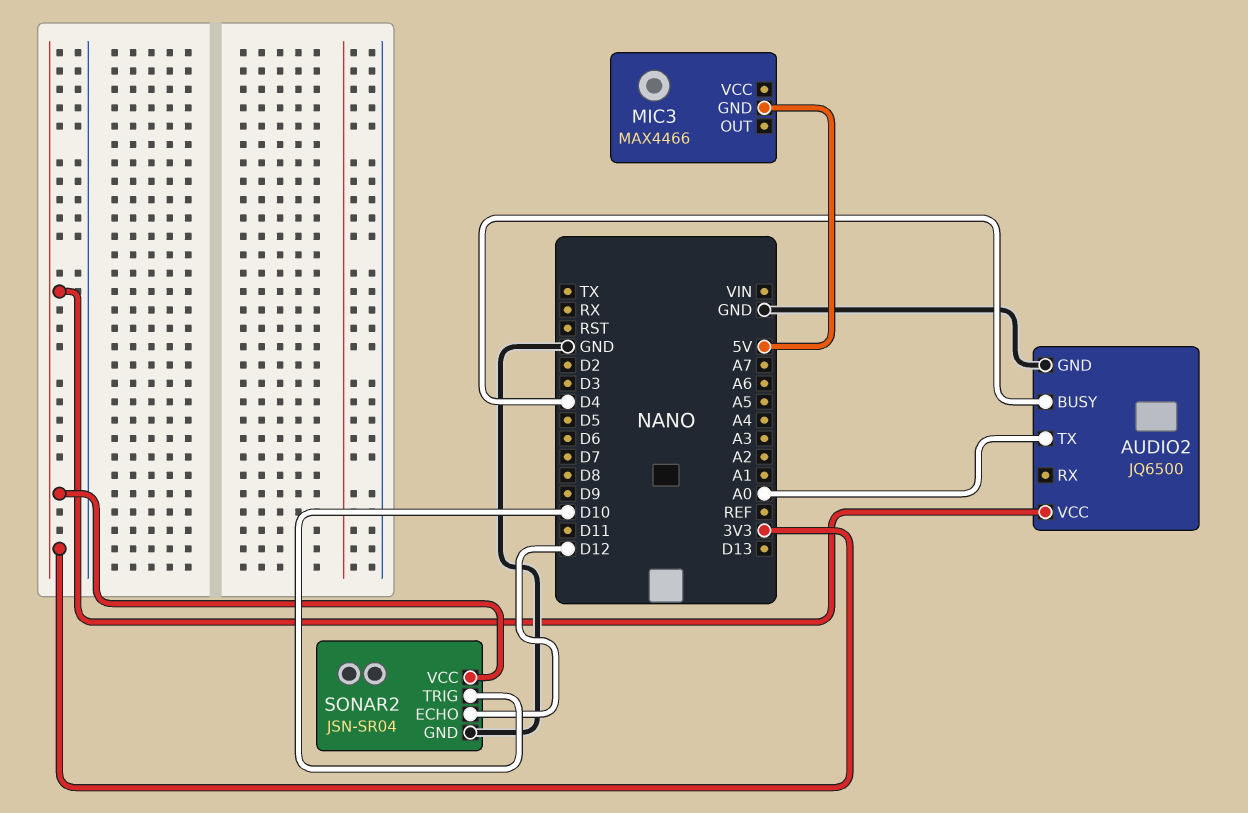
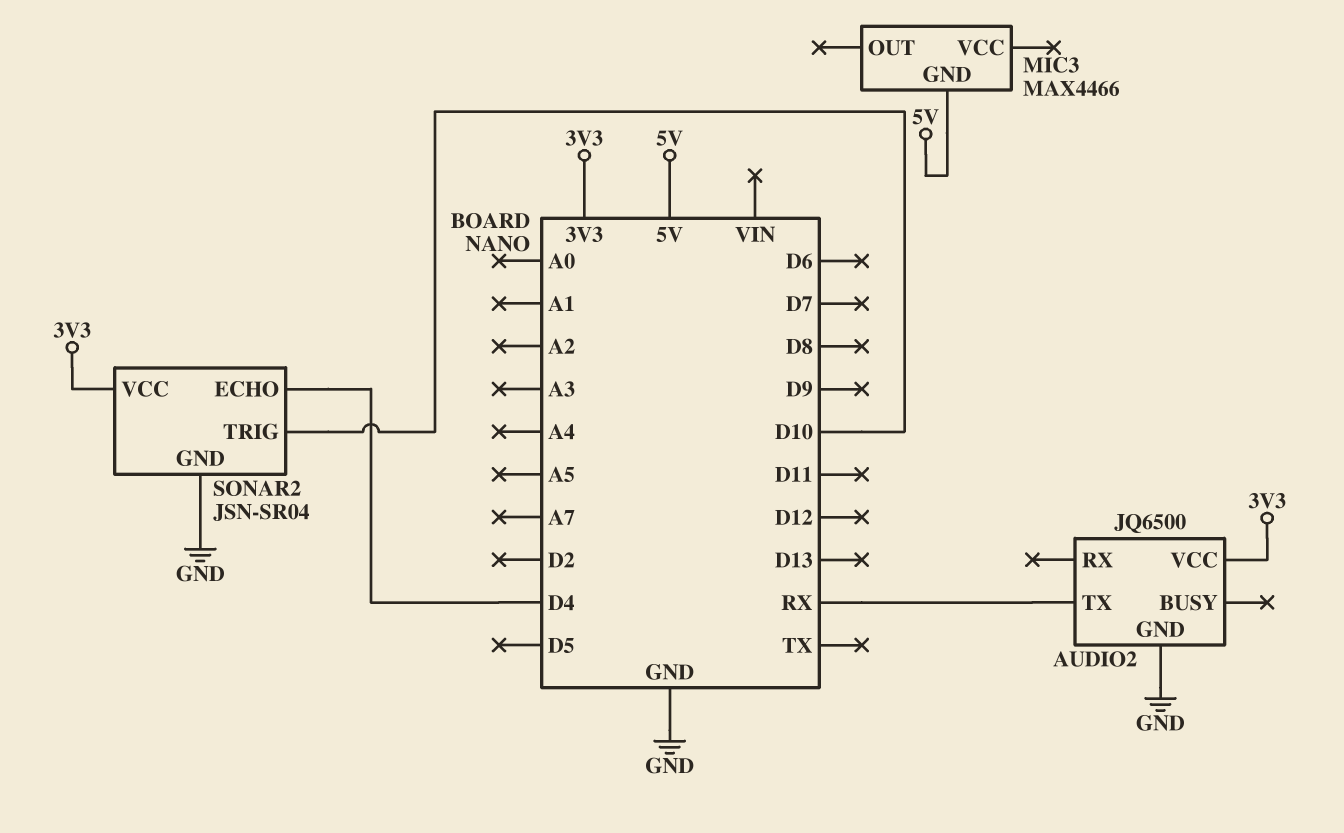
AUDIO2 pin BUSY: D4 -> none
AUDIO2 pin TX: A0 -> RX
SONAR2 pin ECHO: D12 -> D4

